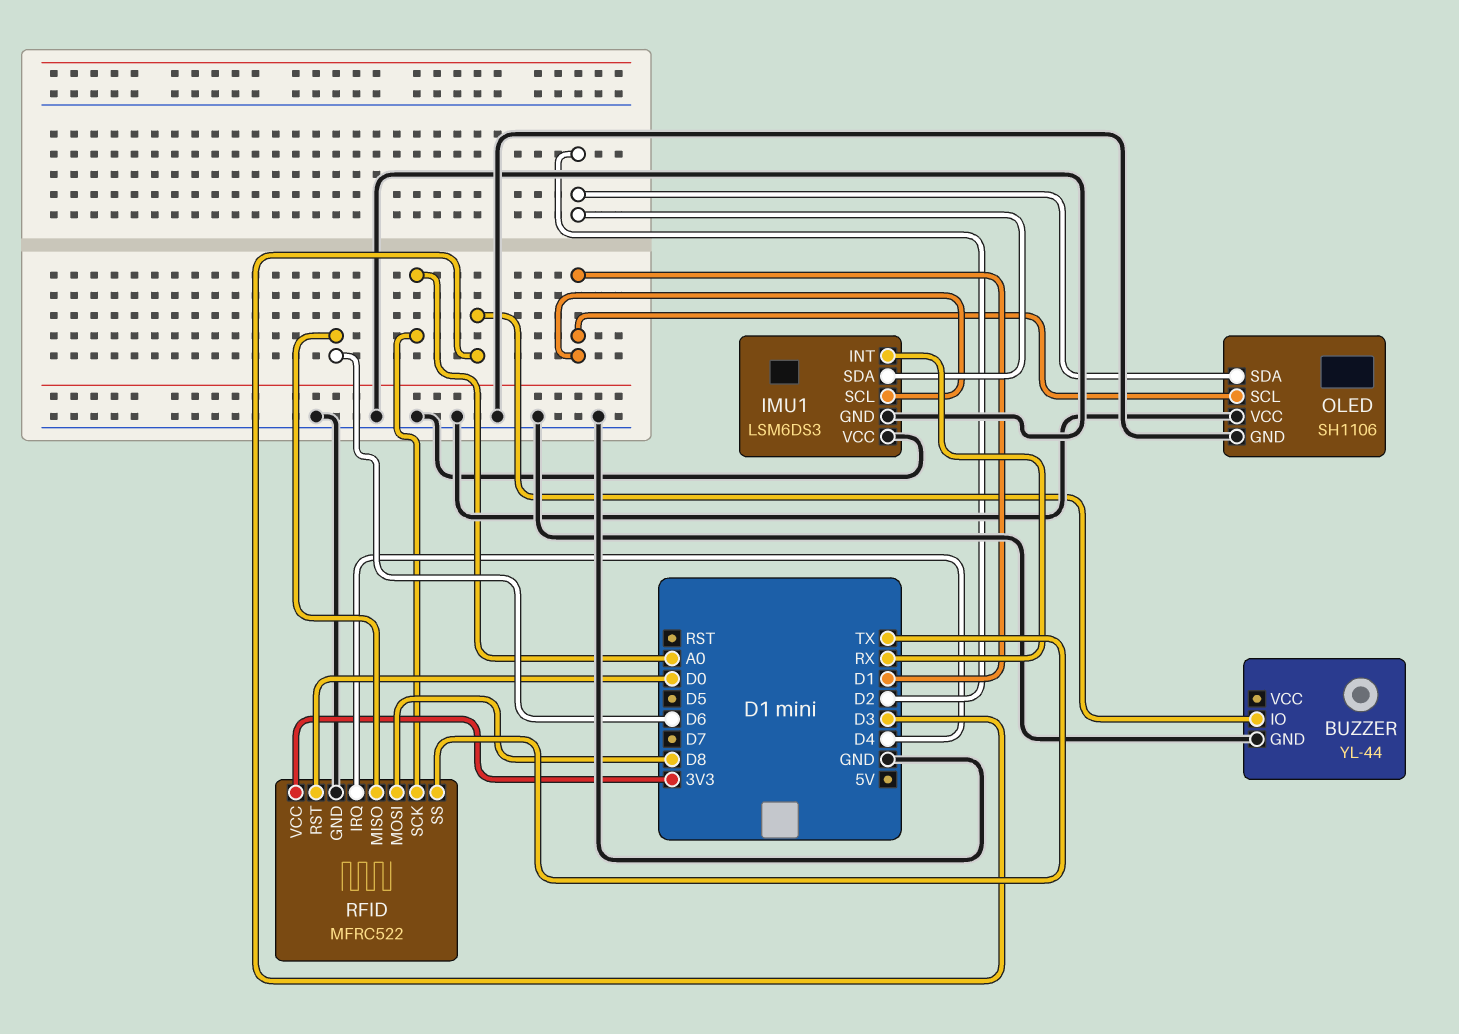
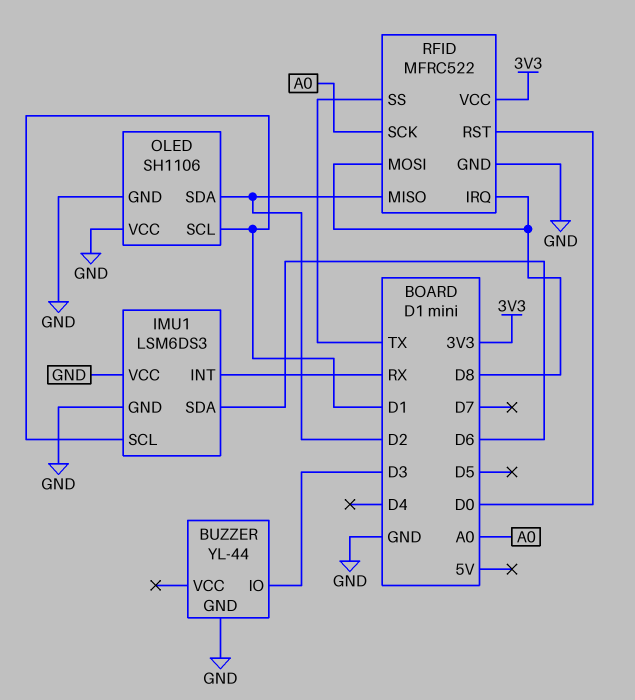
IMU1 pin SDA: D2 -> D6
RFID pin IRQ: D4 -> D8
RFID pin MISO: D6 -> D2

